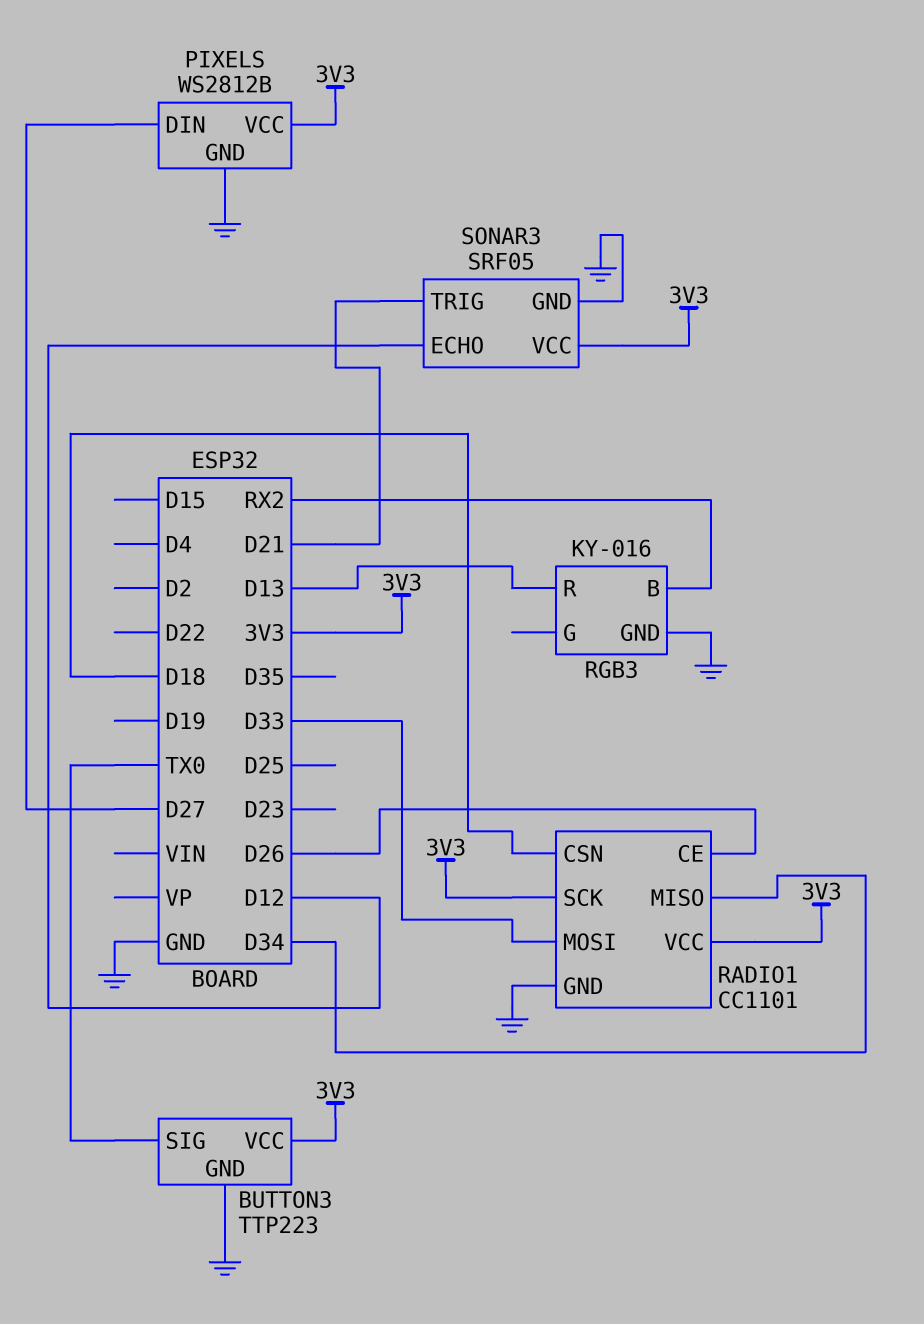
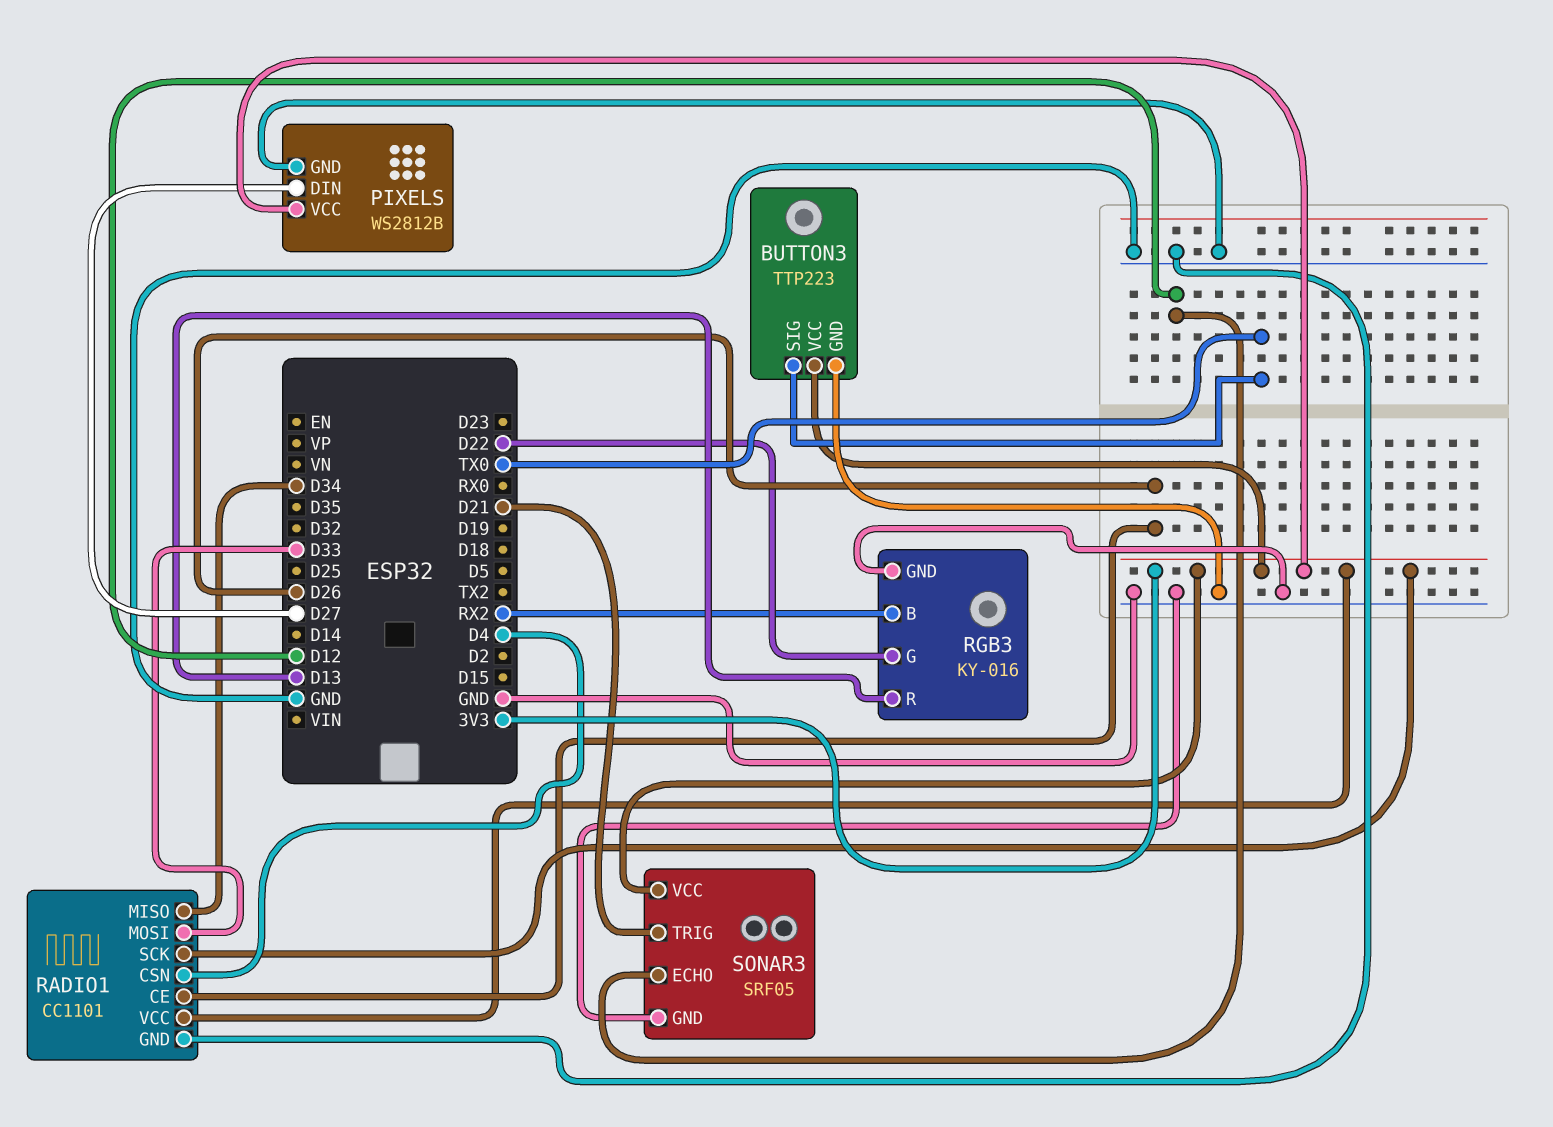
RADIO1 pin CSN: D18 -> D4
RGB3 pin G: none -> D22

